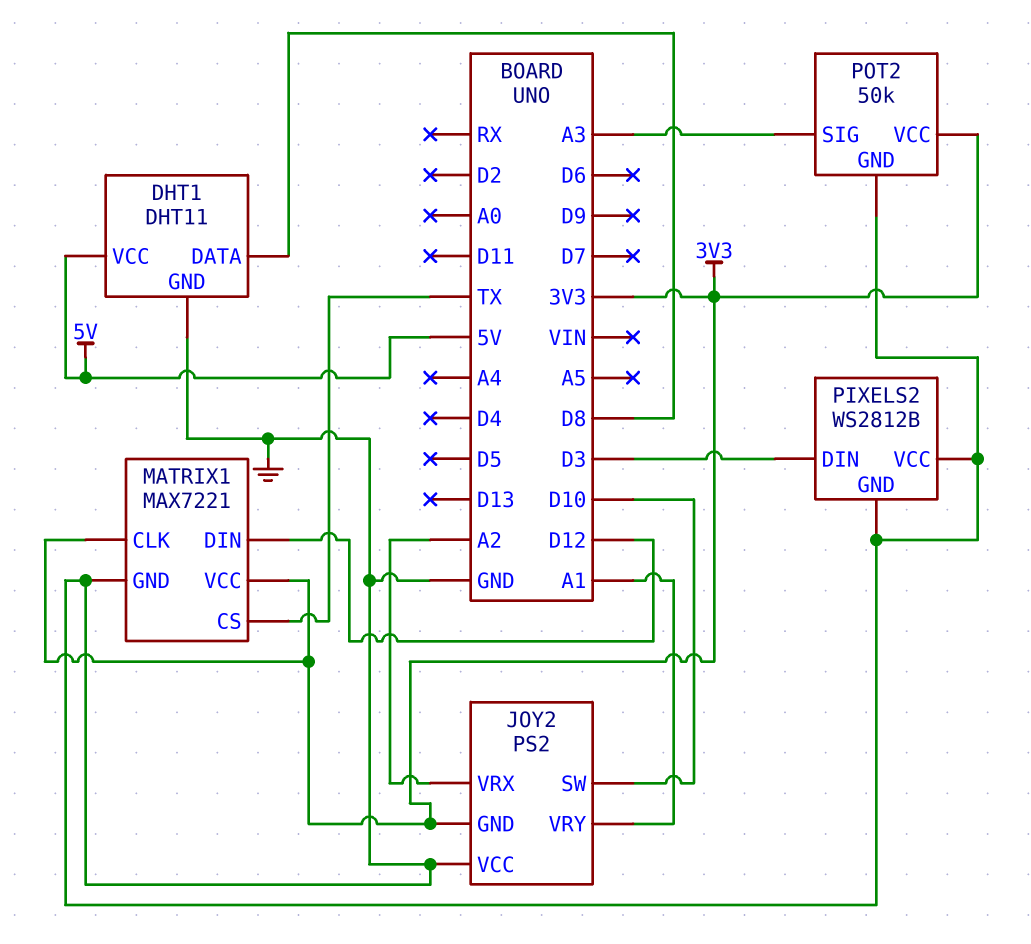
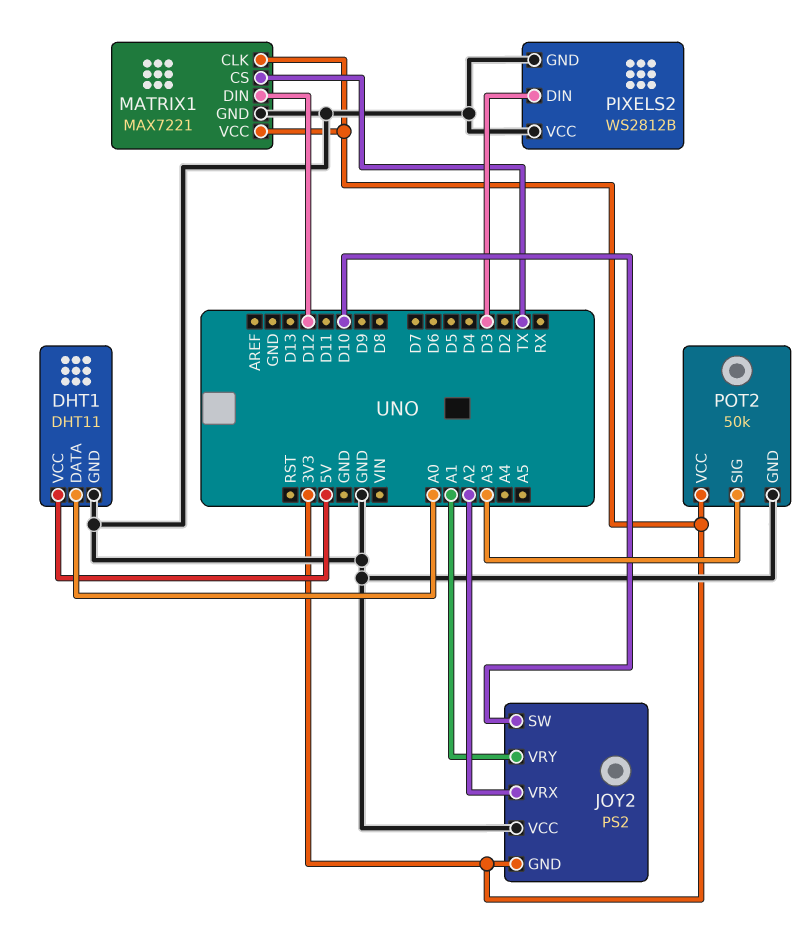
DHT1 pin DATA: D8 -> A0

